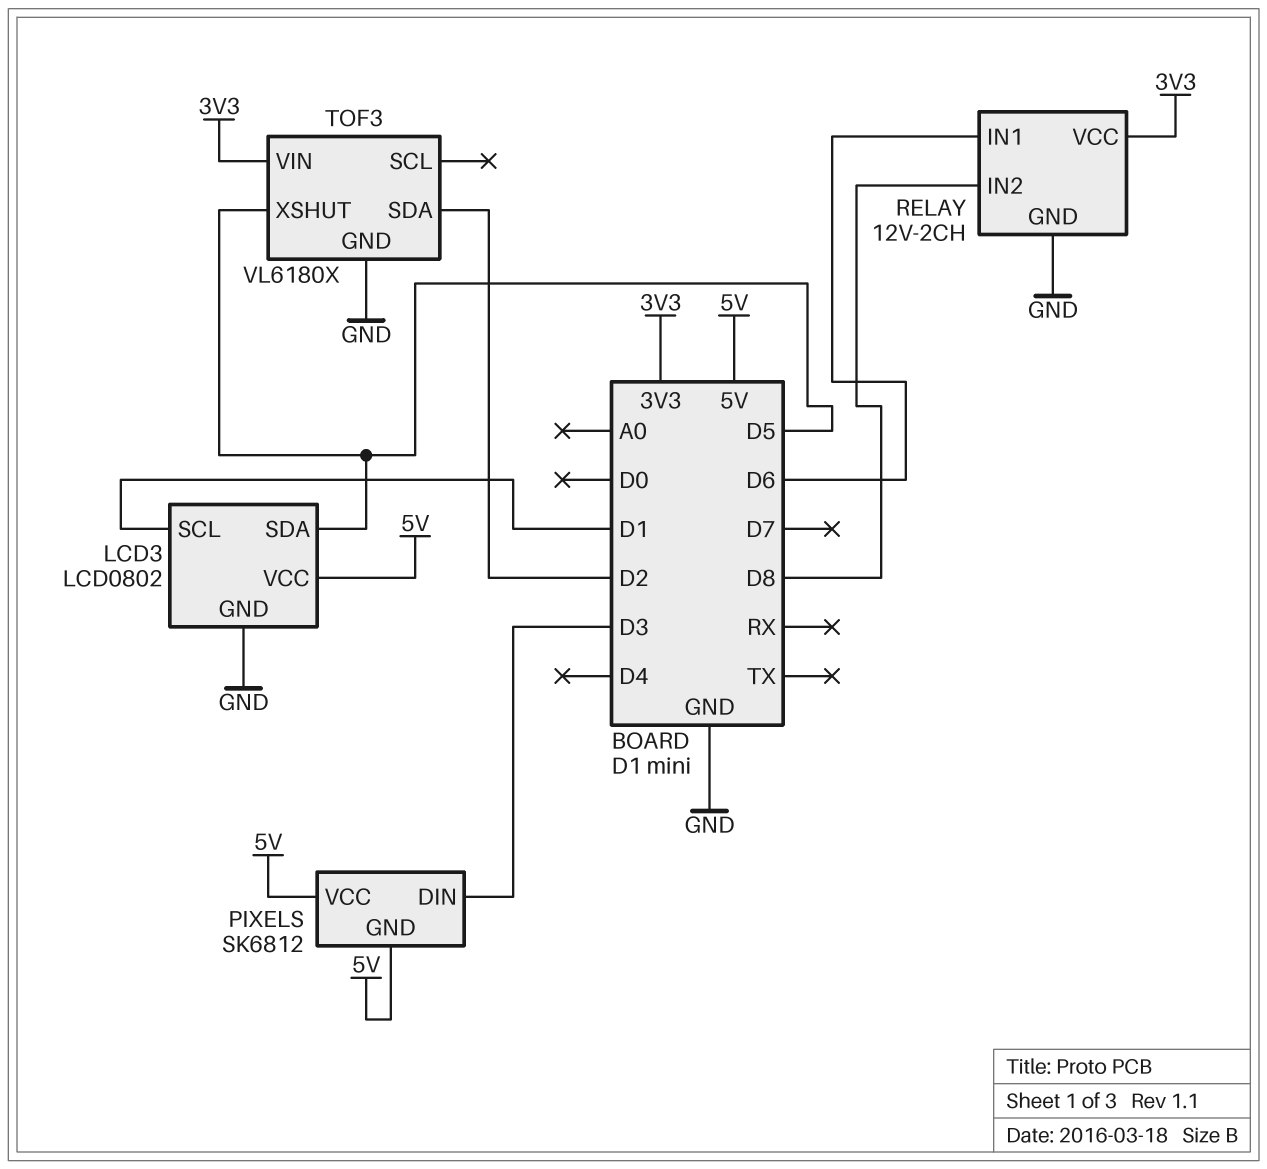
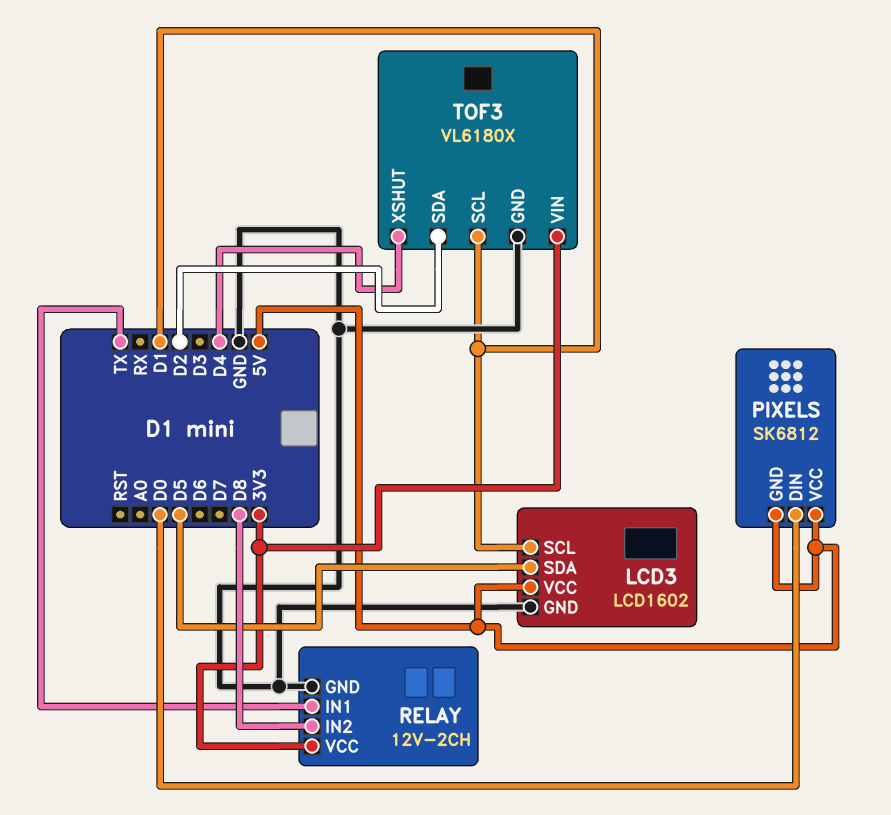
LCD3: LCD0802 -> LCD1602
PIXELS pin DIN: D3 -> D0
RELAY pin IN1: D6 -> TX
TOF3 pin SCL: none -> D1
TOF3 pin XSHUT: D5 -> D4

